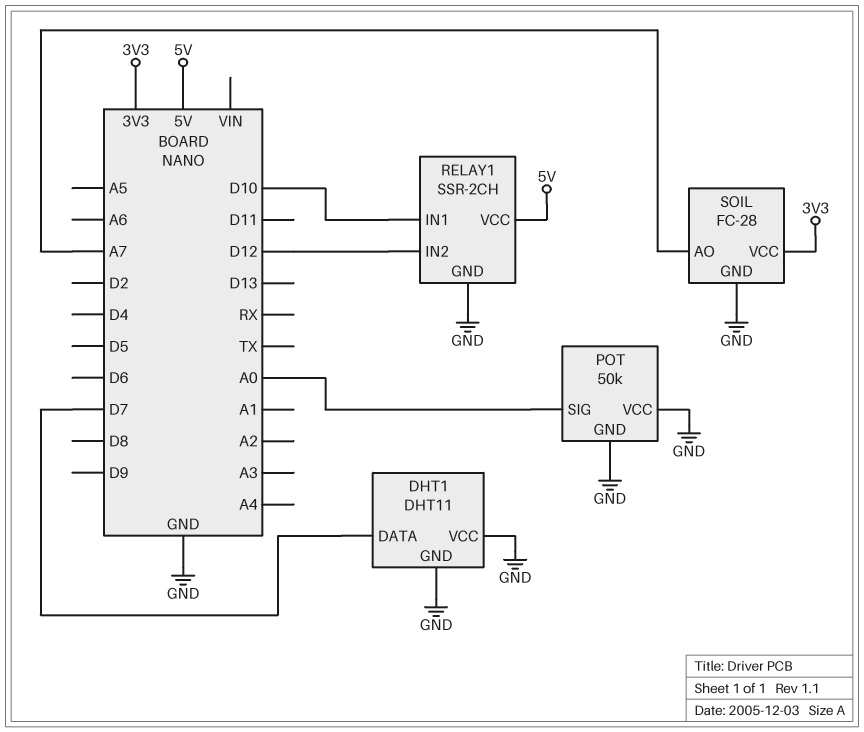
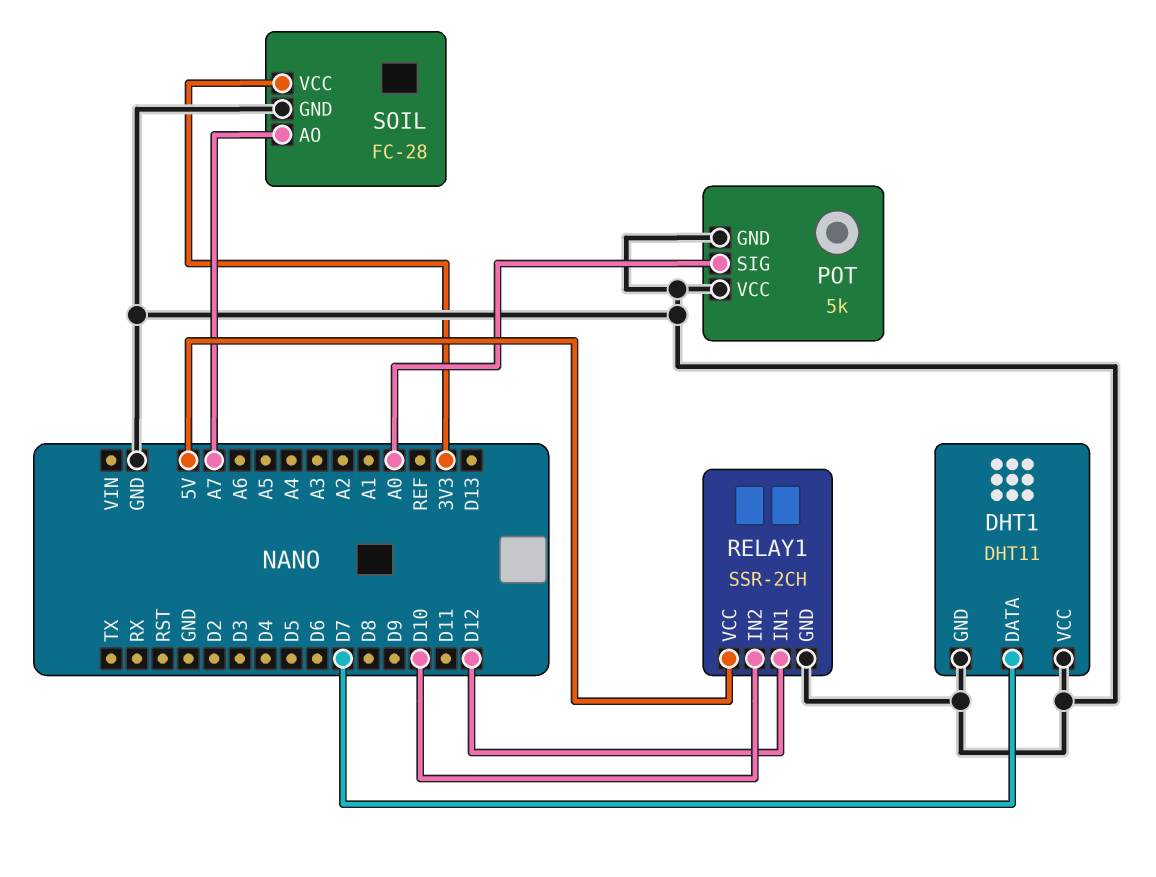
POT: 50k -> 5k
RELAY1 pin IN1: D10 -> D12
RELAY1 pin IN2: D12 -> D10

